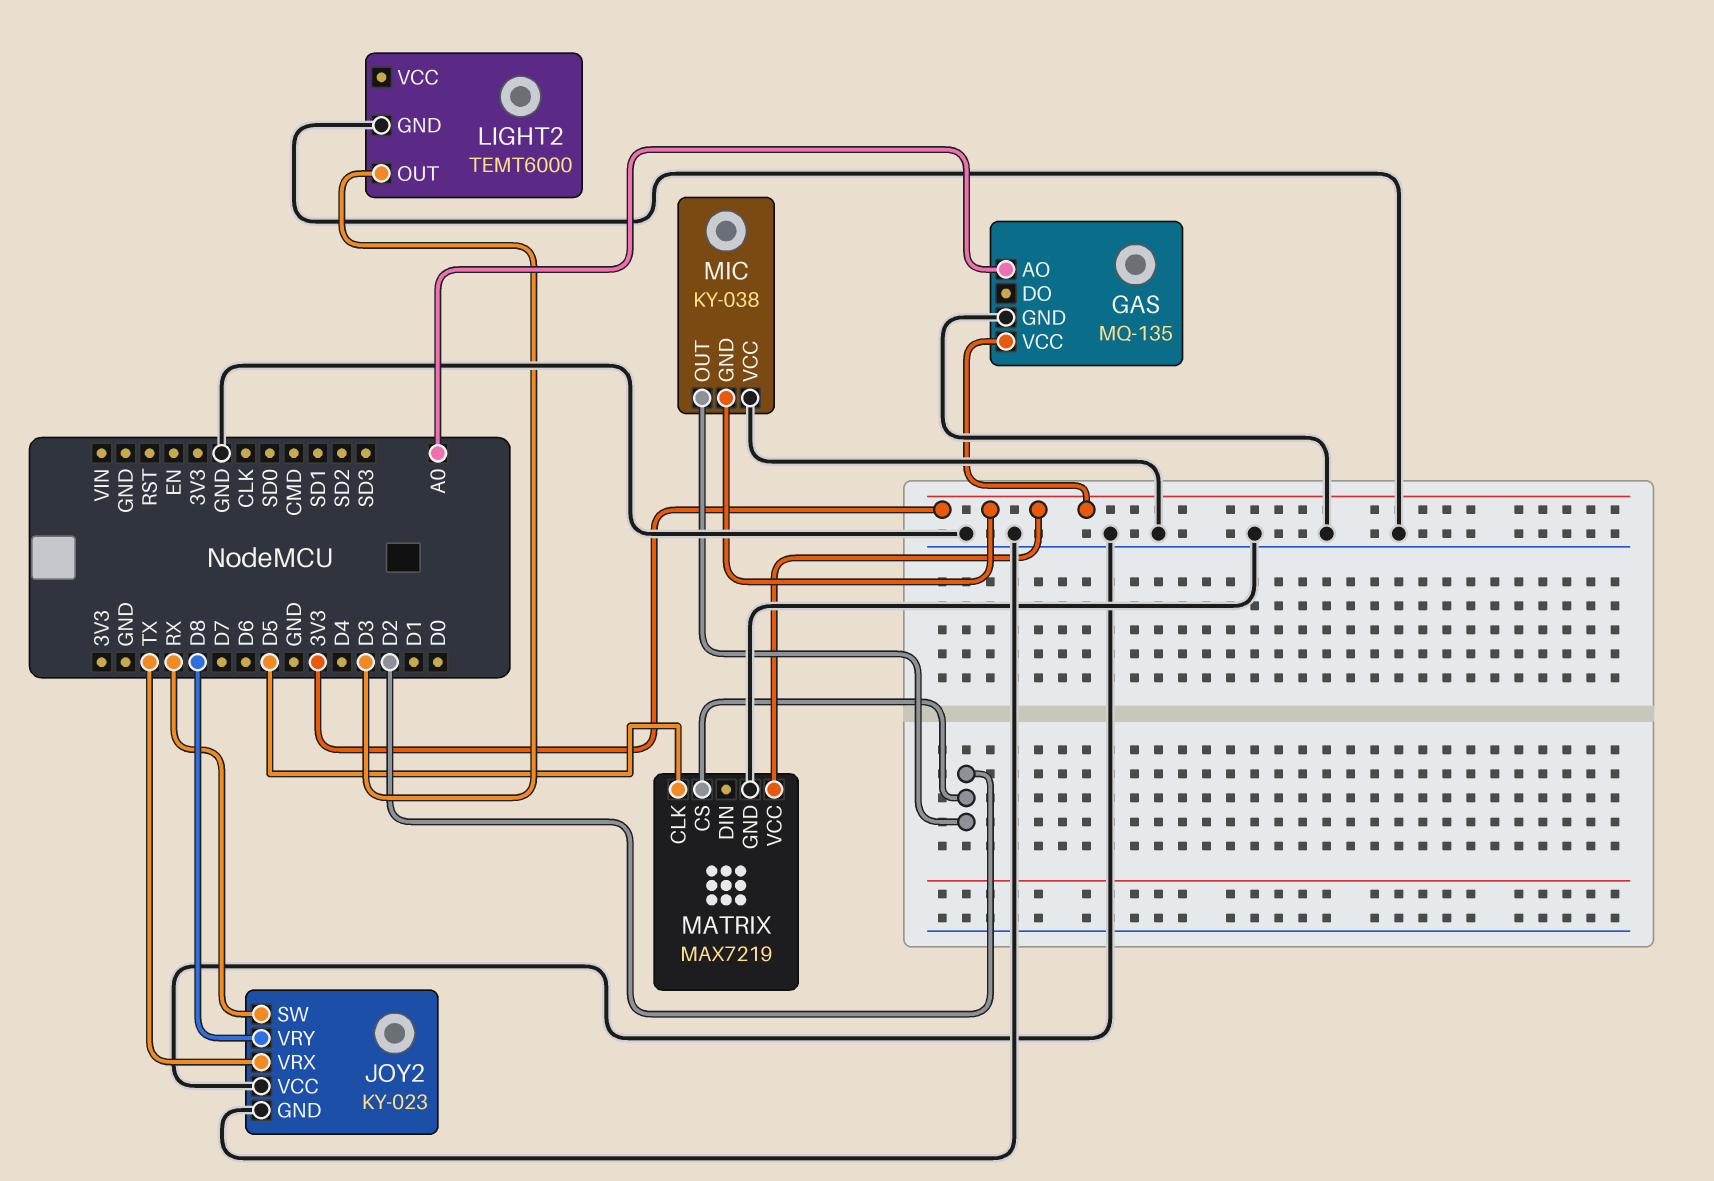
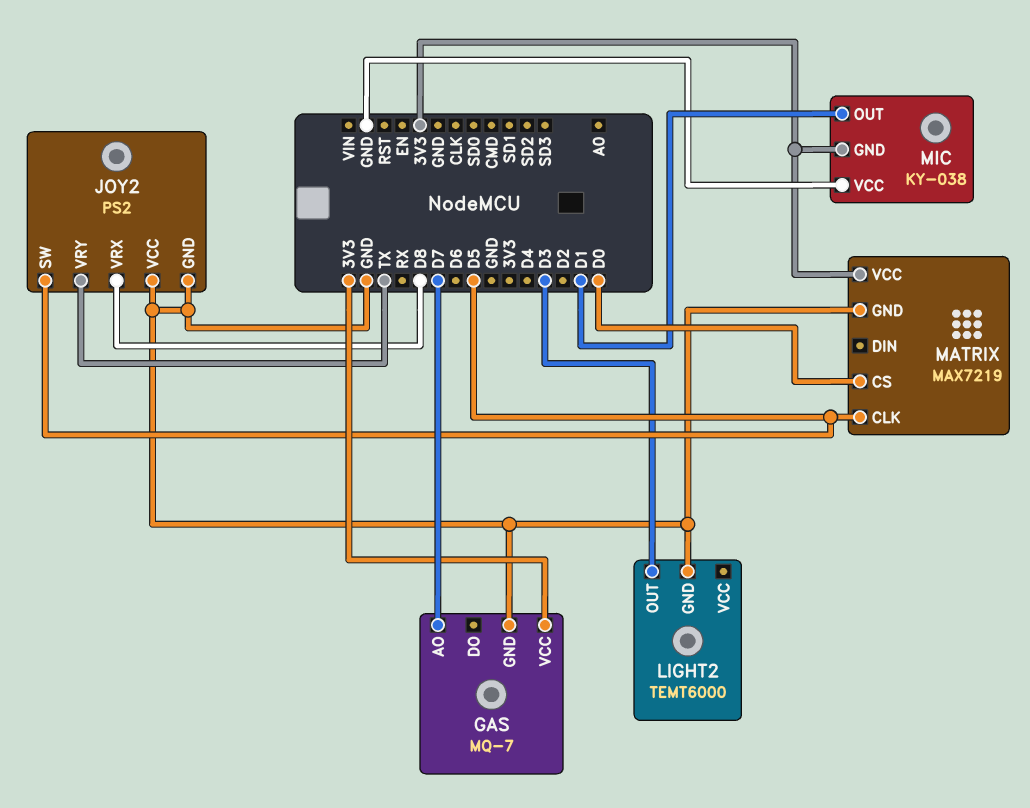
GAS: MQ-135 -> MQ-7
GAS pin AO: A0 -> D7
JOY2: KY-023 -> PS2
JOY2 pin SW: RX -> D5
JOY2 pin VRX: TX -> D8
JOY2 pin VRY: D8 -> TX
MATRIX pin CS: D2 -> D0
MIC pin OUT: D2 -> D1

